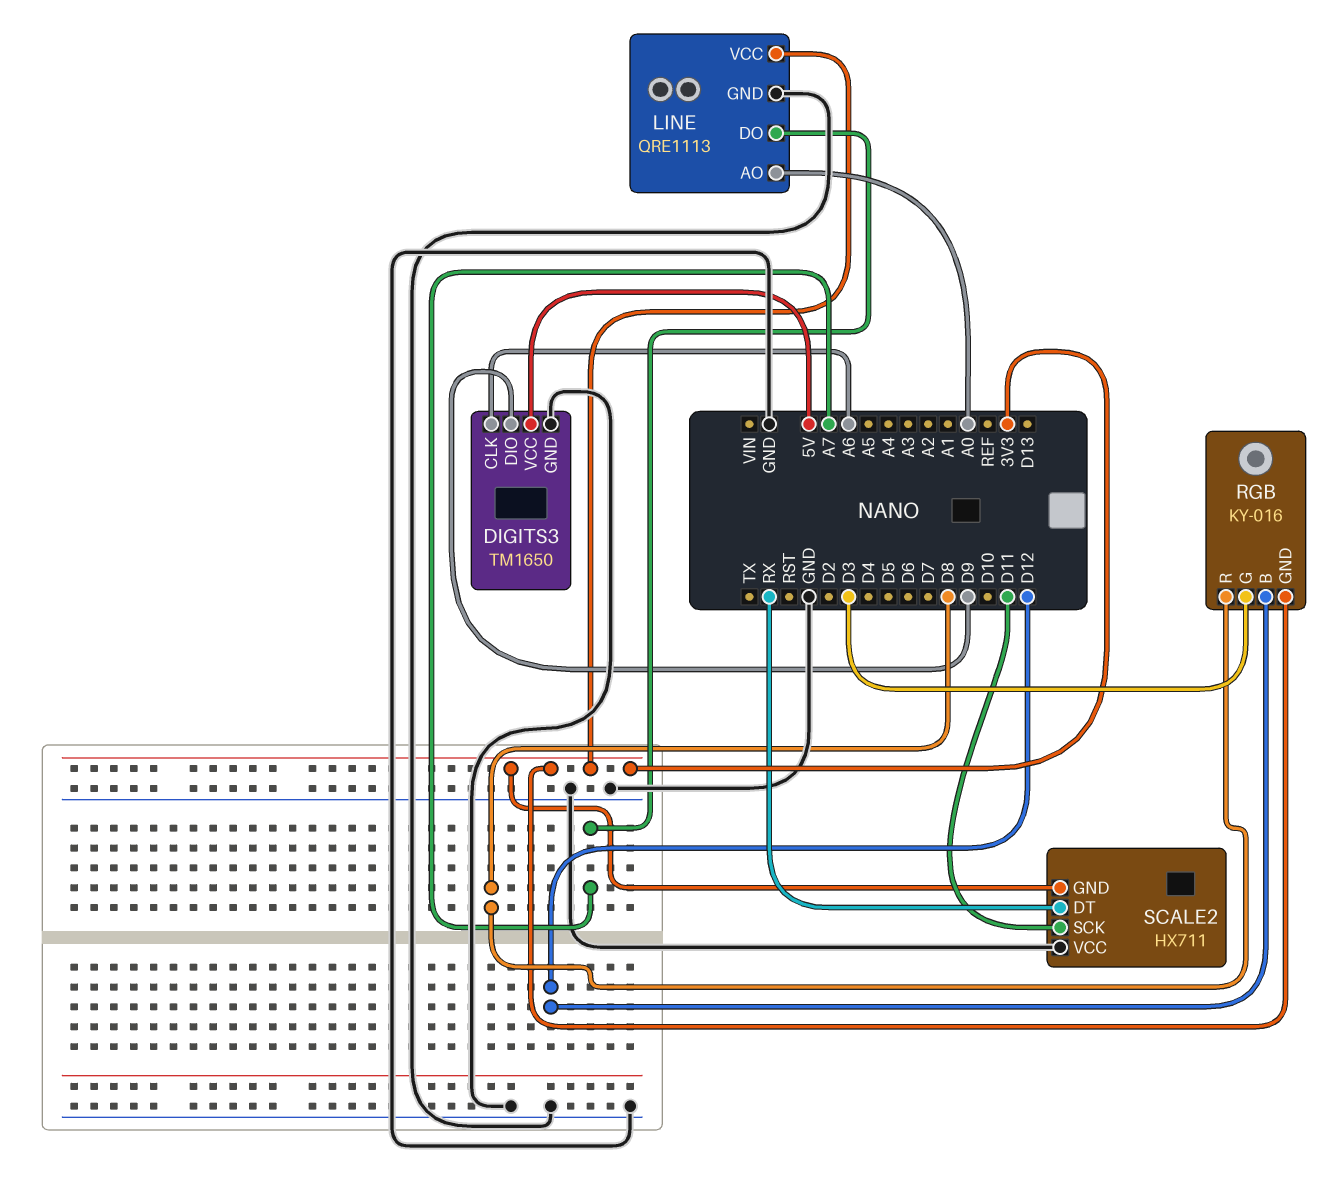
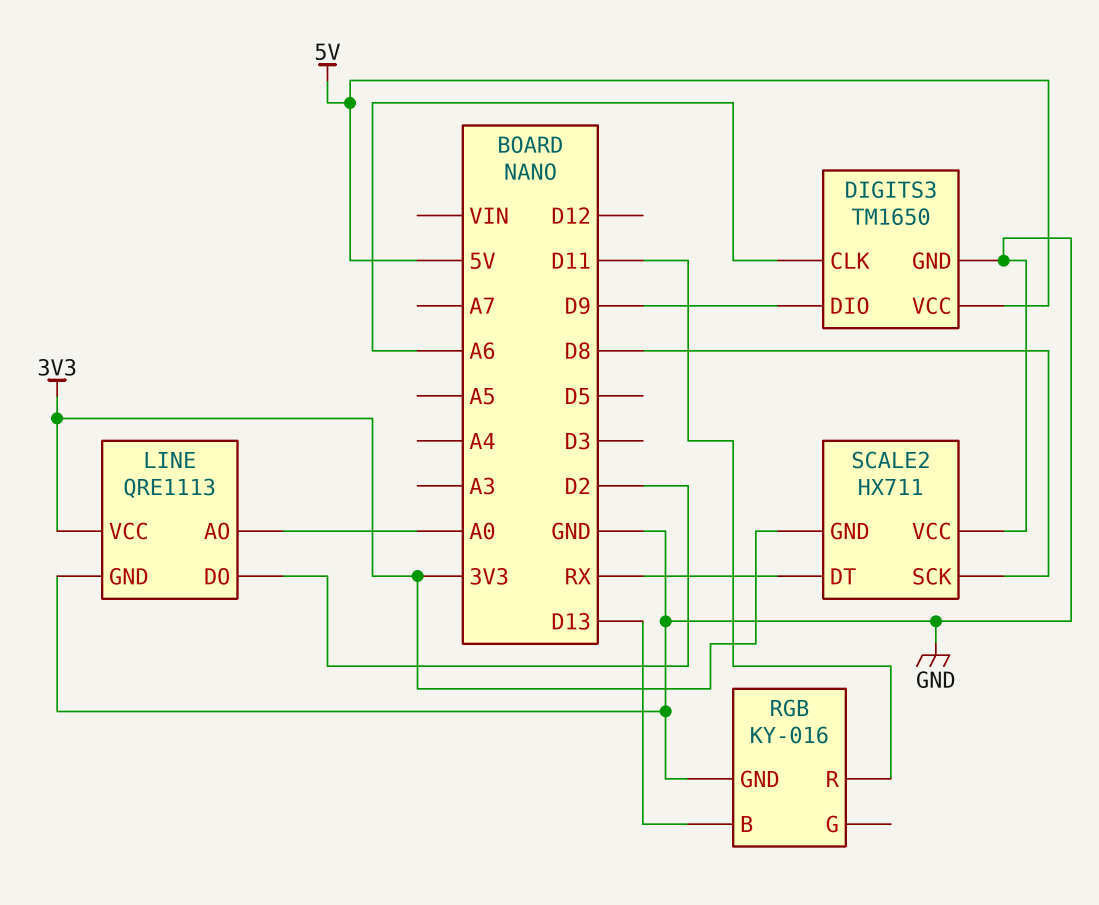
LINE pin DO: A7 -> D2
RGB pin B: D12 -> D13
RGB pin G: D3 -> none
RGB pin GND: 3V3 -> GND
RGB pin R: D8 -> D11
SCALE2 pin SCK: D11 -> D8

